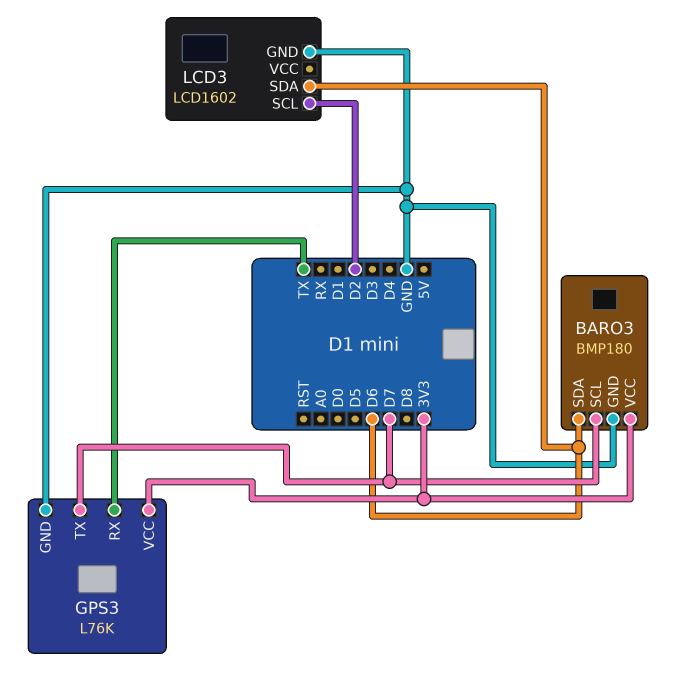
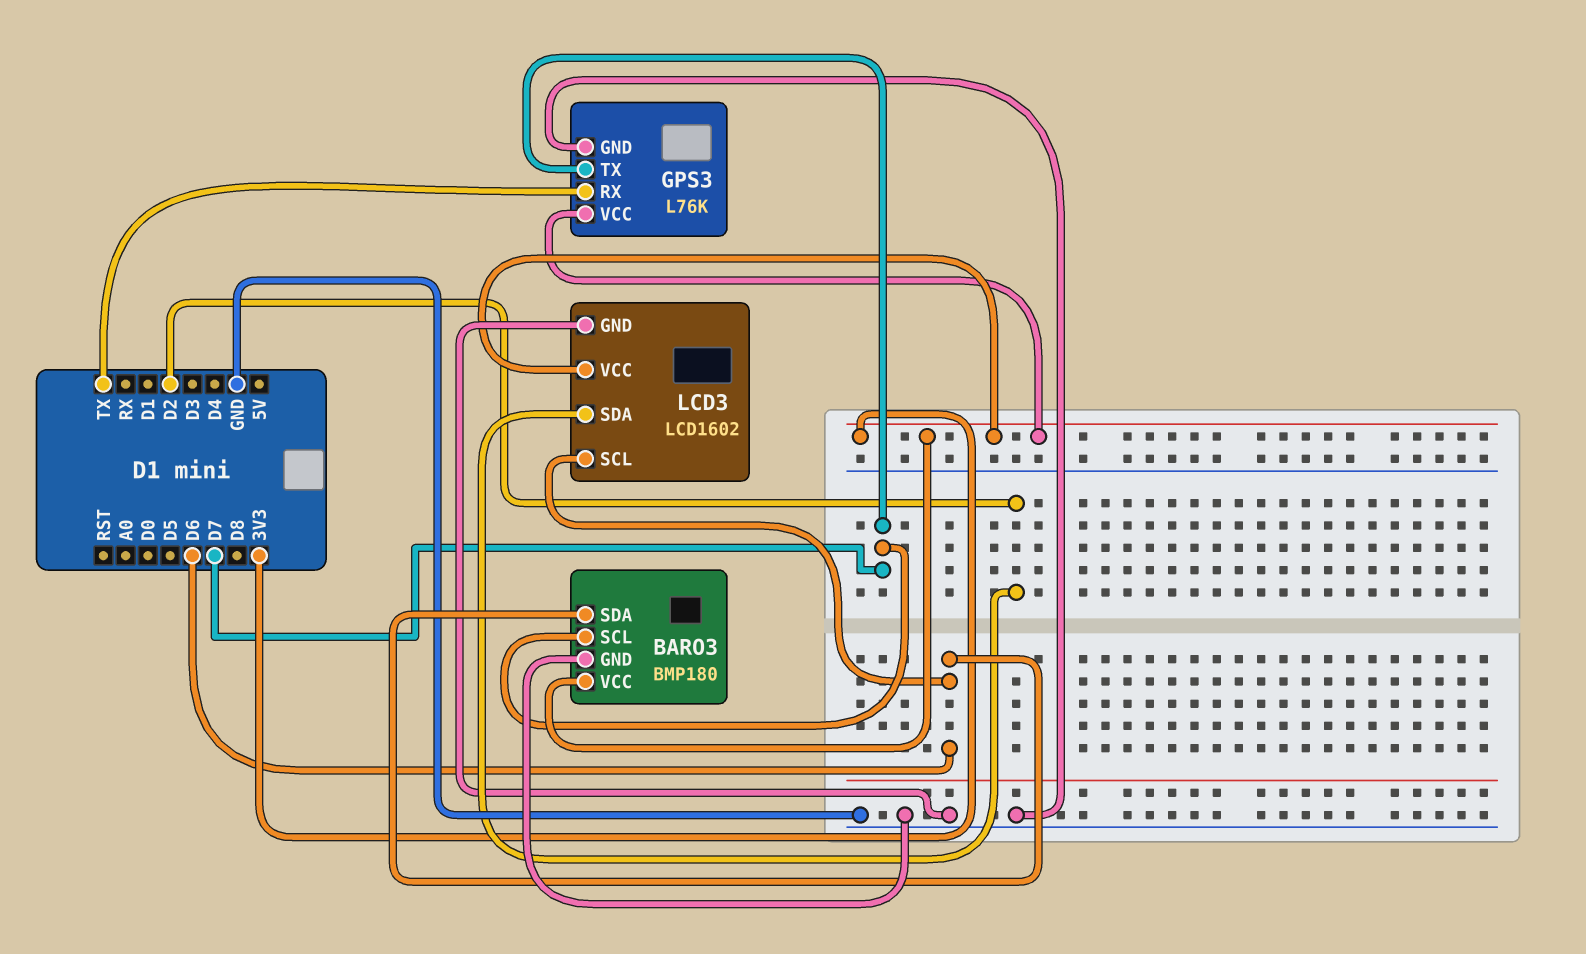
LCD3 pin SCL: D2 -> D6
LCD3 pin SDA: D6 -> D2
LCD3 pin VCC: none -> 3V3

